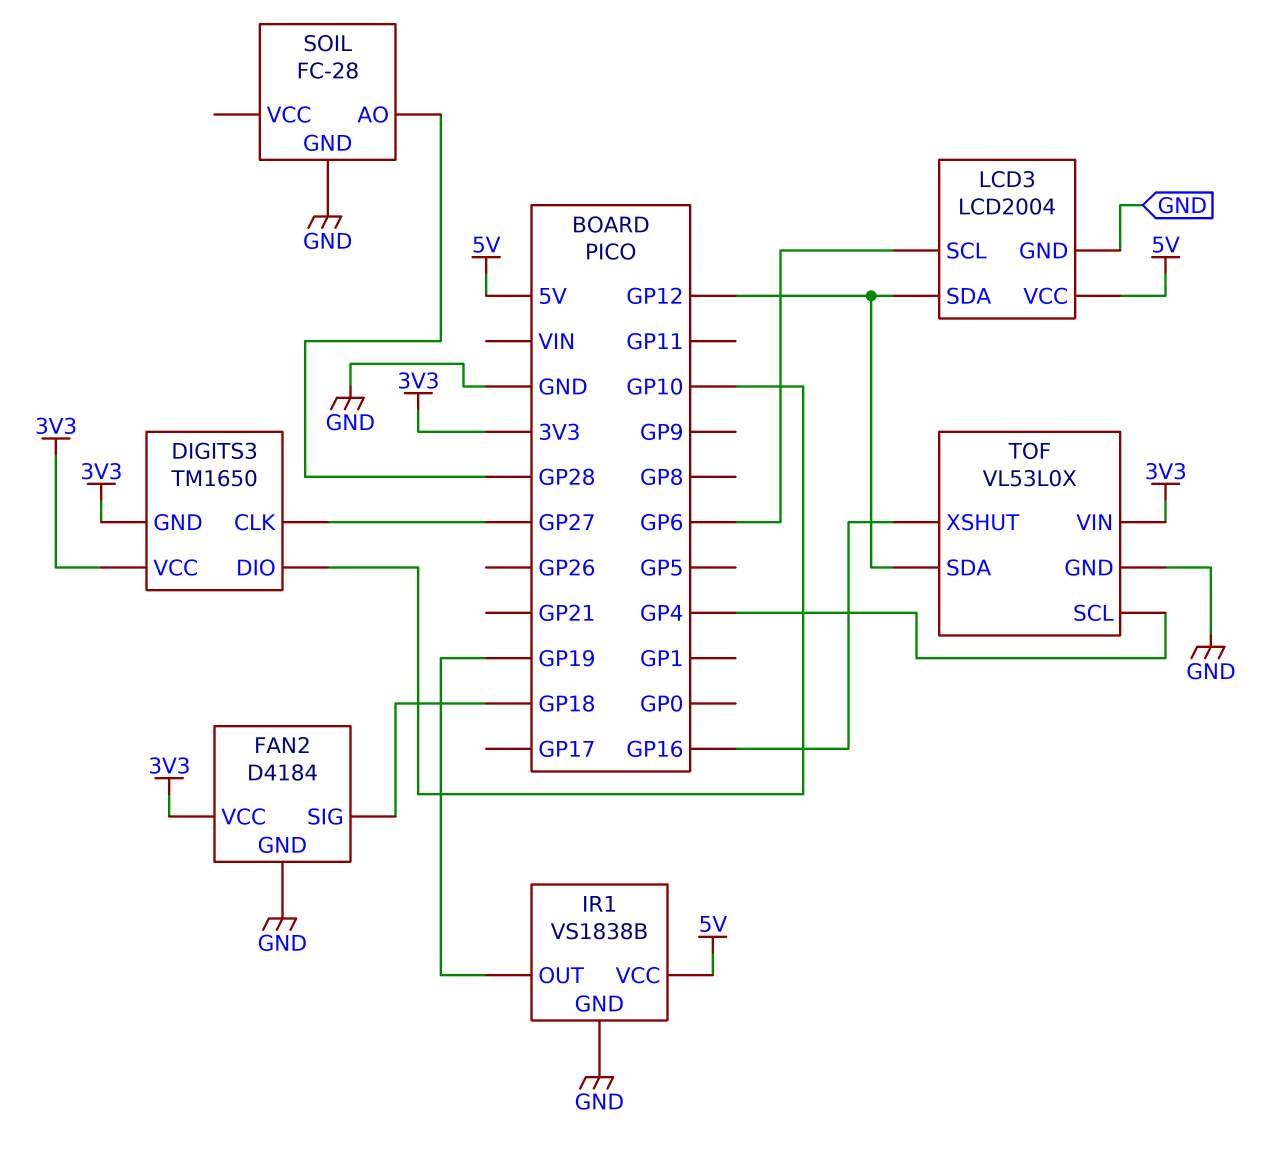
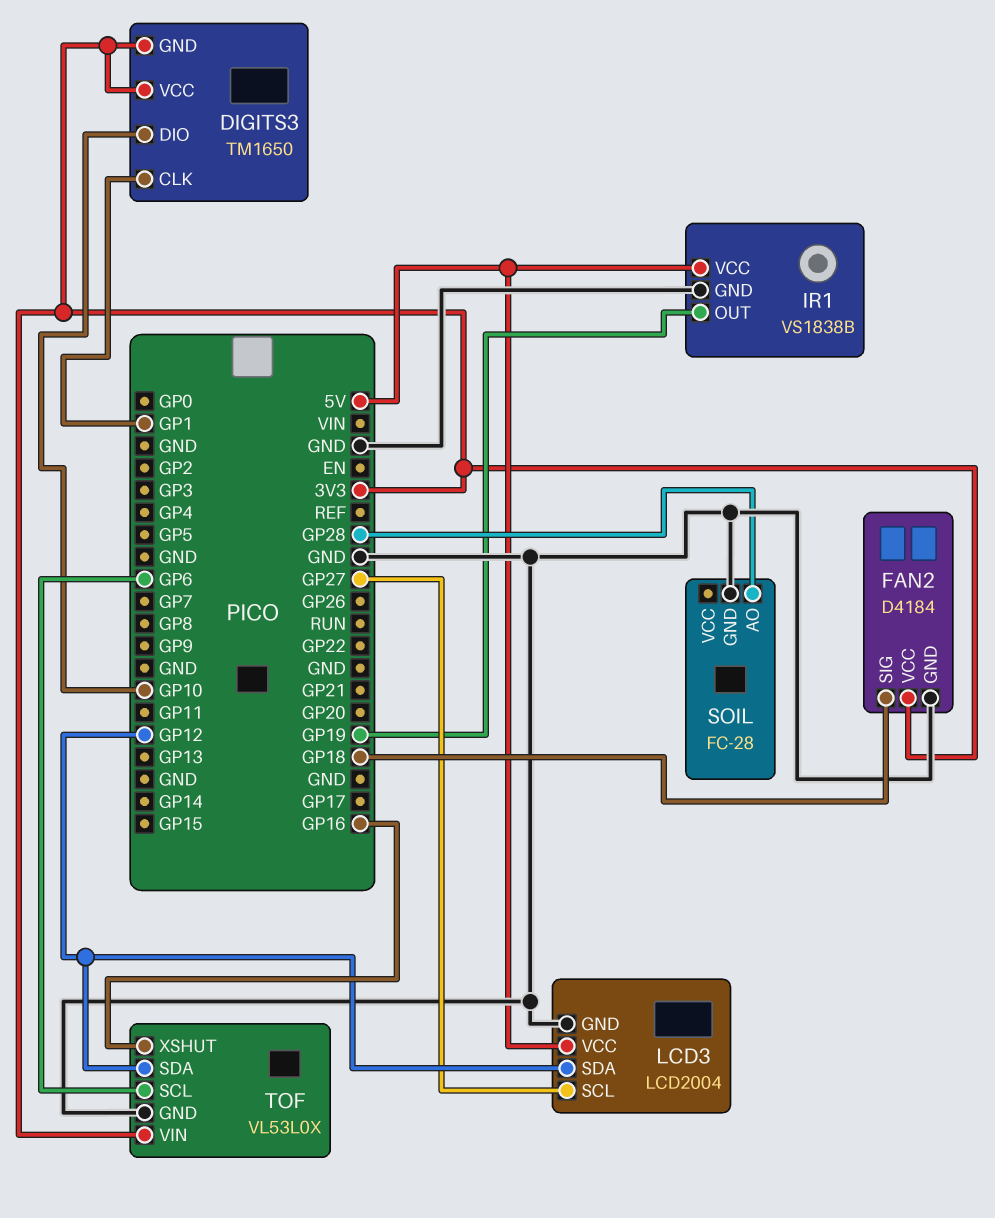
DIGITS3 pin CLK: GP27 -> GP1
LCD3 pin SCL: GP6 -> GP27
TOF pin SCL: GP4 -> GP6

